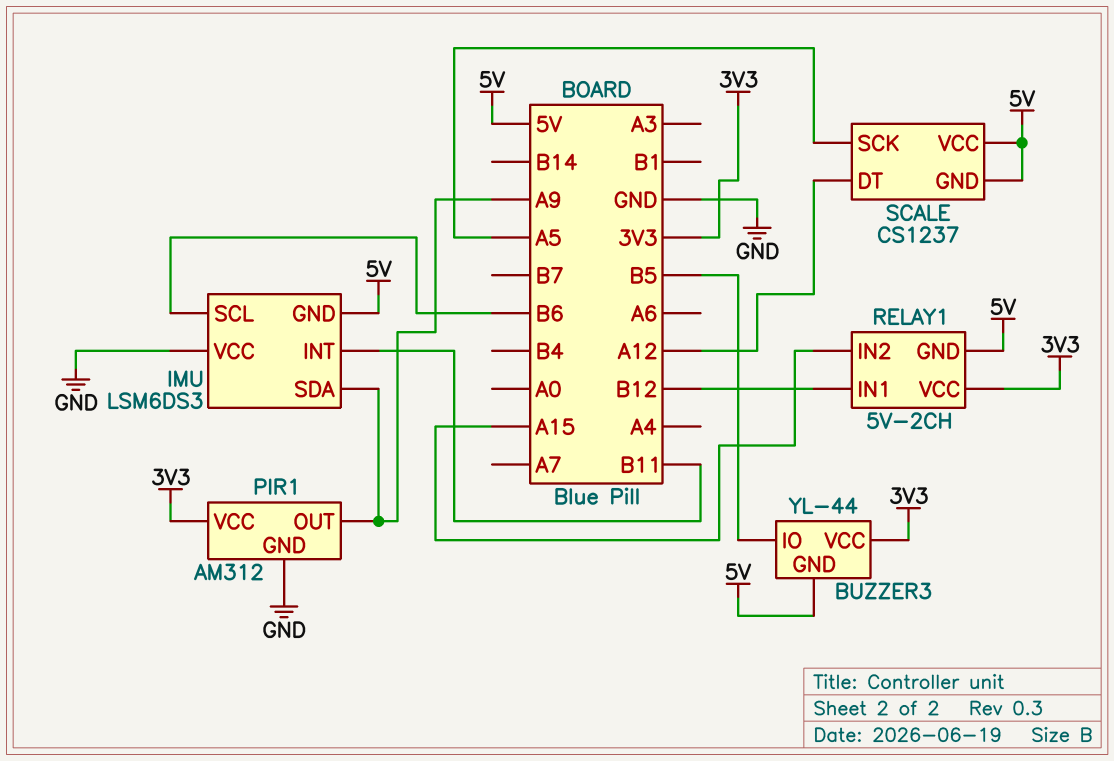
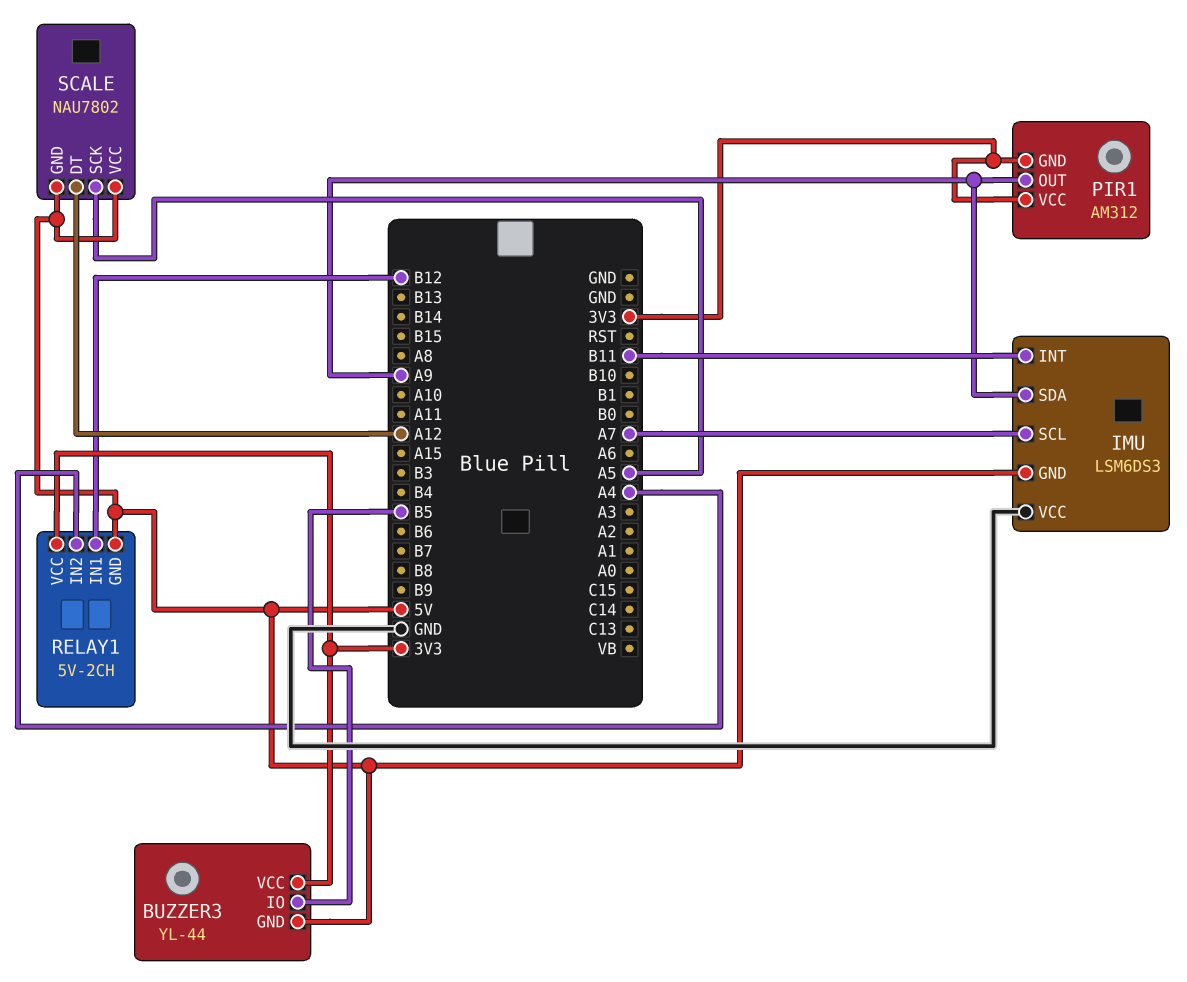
IMU pin SCL: B6 -> A7
PIR1 pin GND: GND -> 3V3
RELAY1 pin IN2: A15 -> A4
SCALE: CS1237 -> NAU7802

